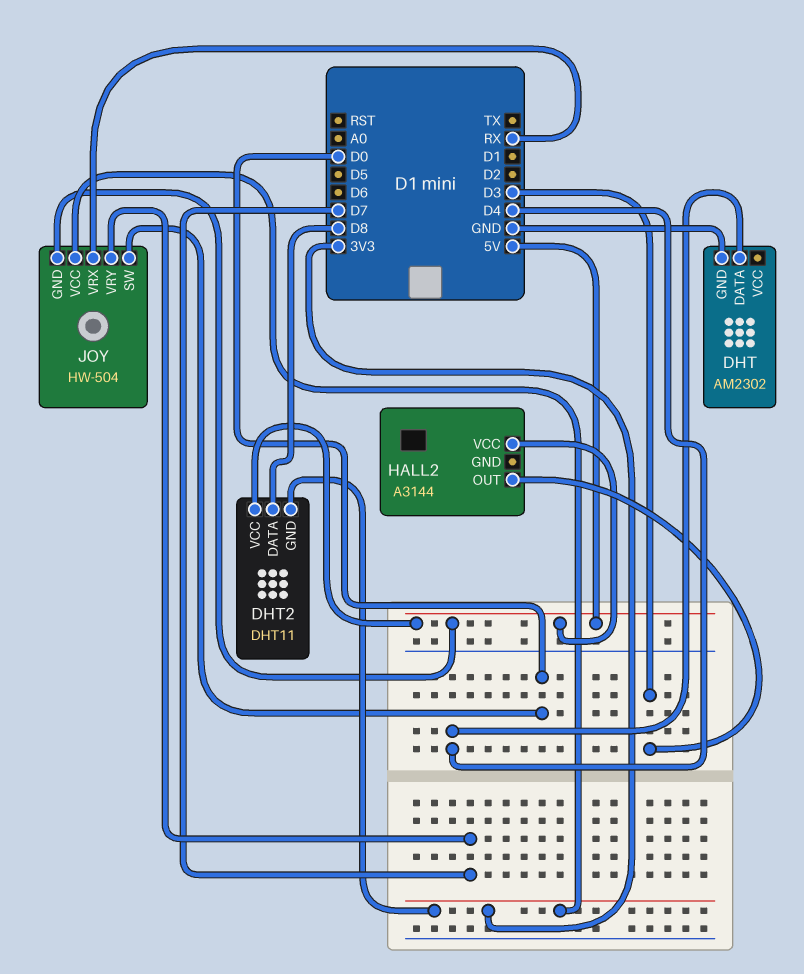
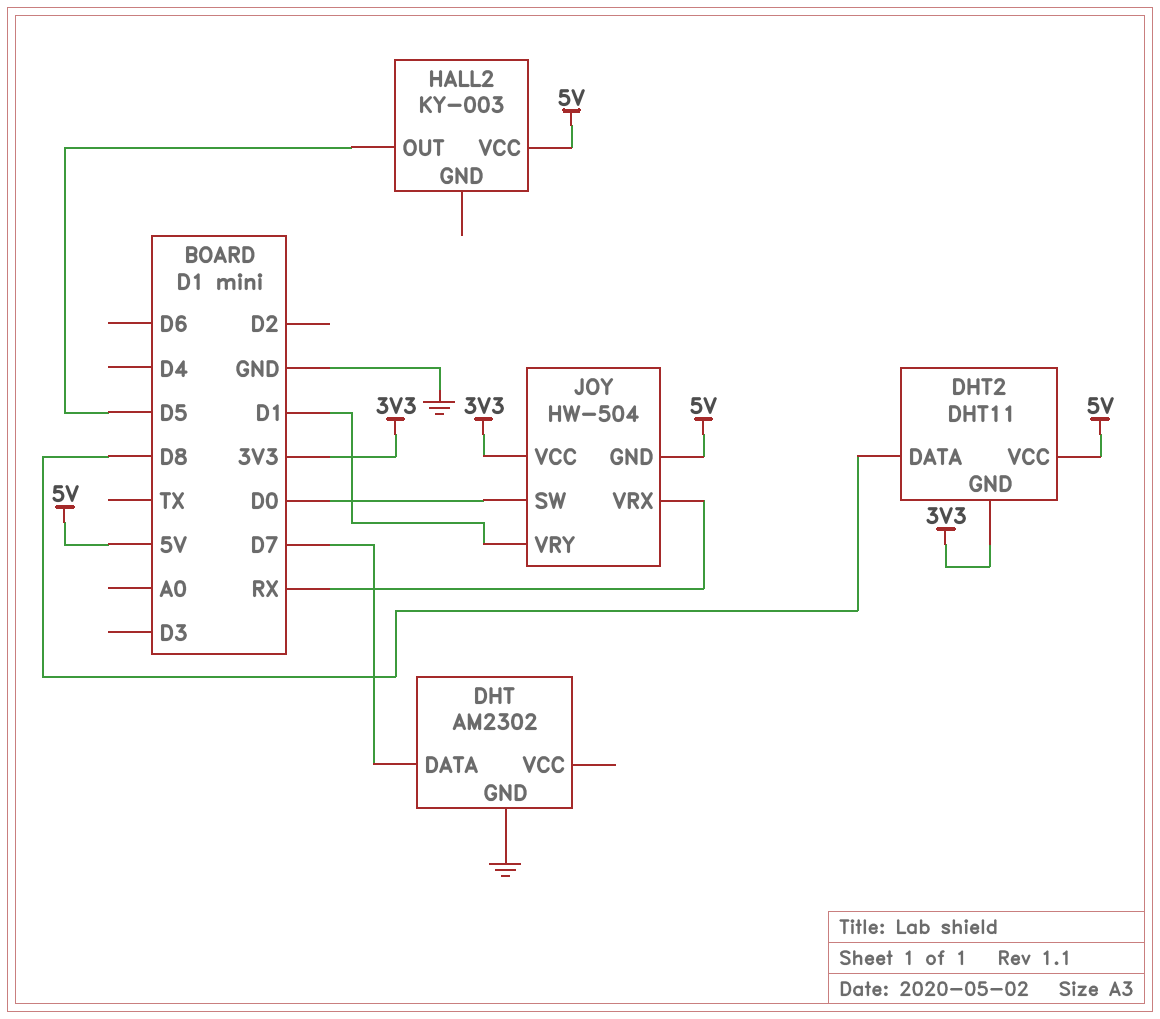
DHT pin DATA: D4 -> D7
HALL2: A3144 -> KY-003
HALL2 pin OUT: D3 -> D5
JOY pin VRY: D7 -> D1

